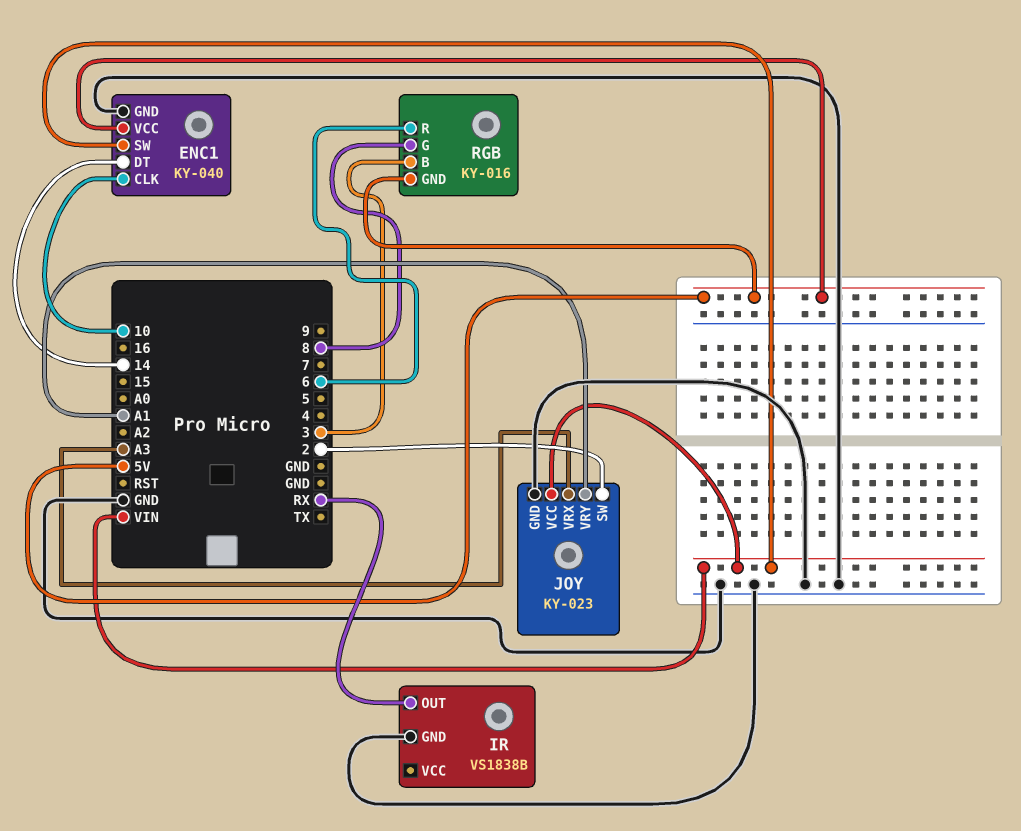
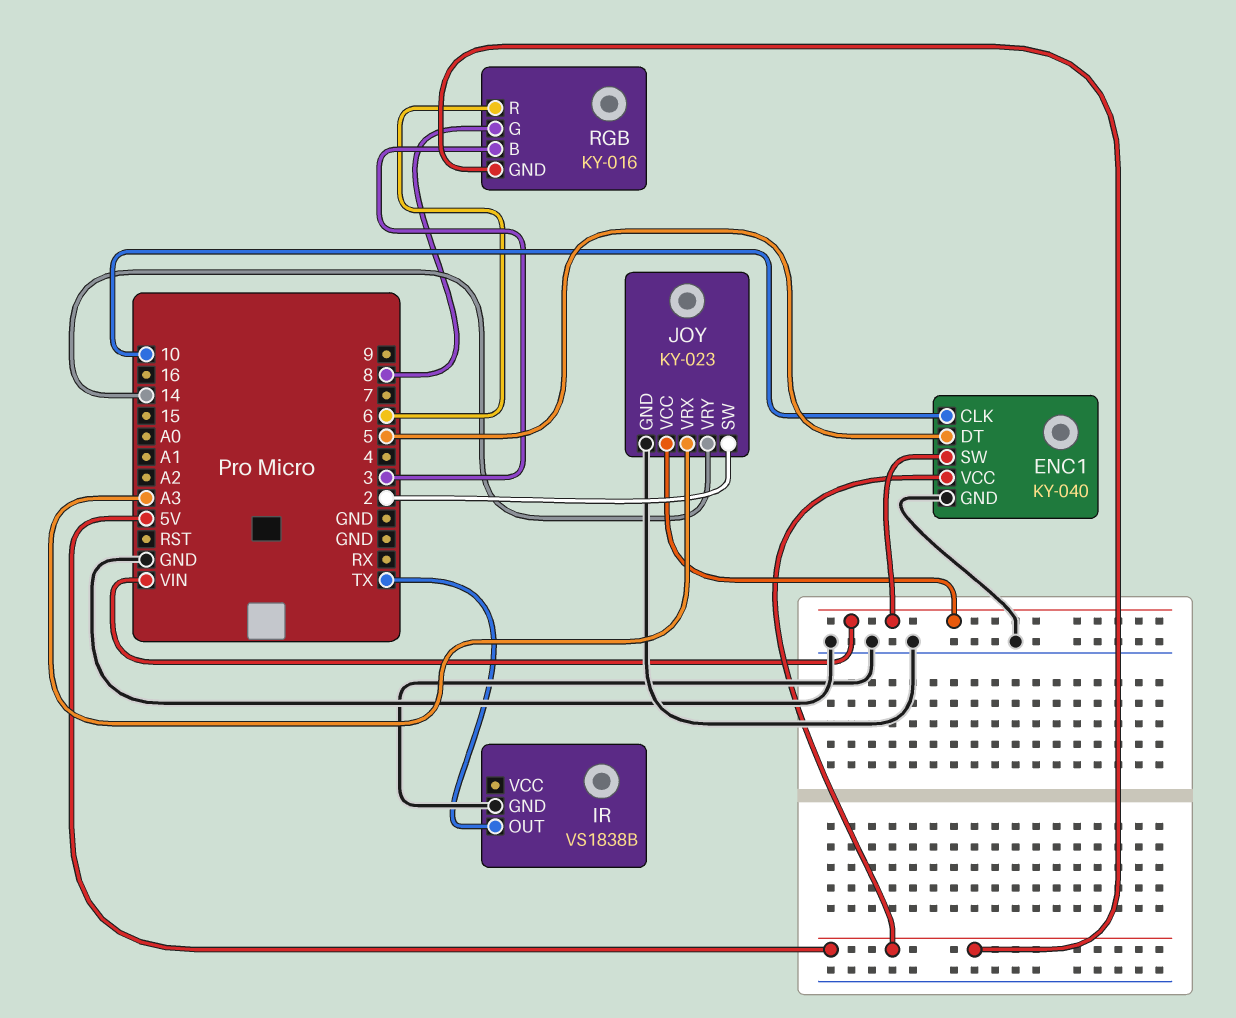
ENC1 pin DT: 14 -> 5
IR pin OUT: RX -> TX
JOY pin VRY: A1 -> 14

